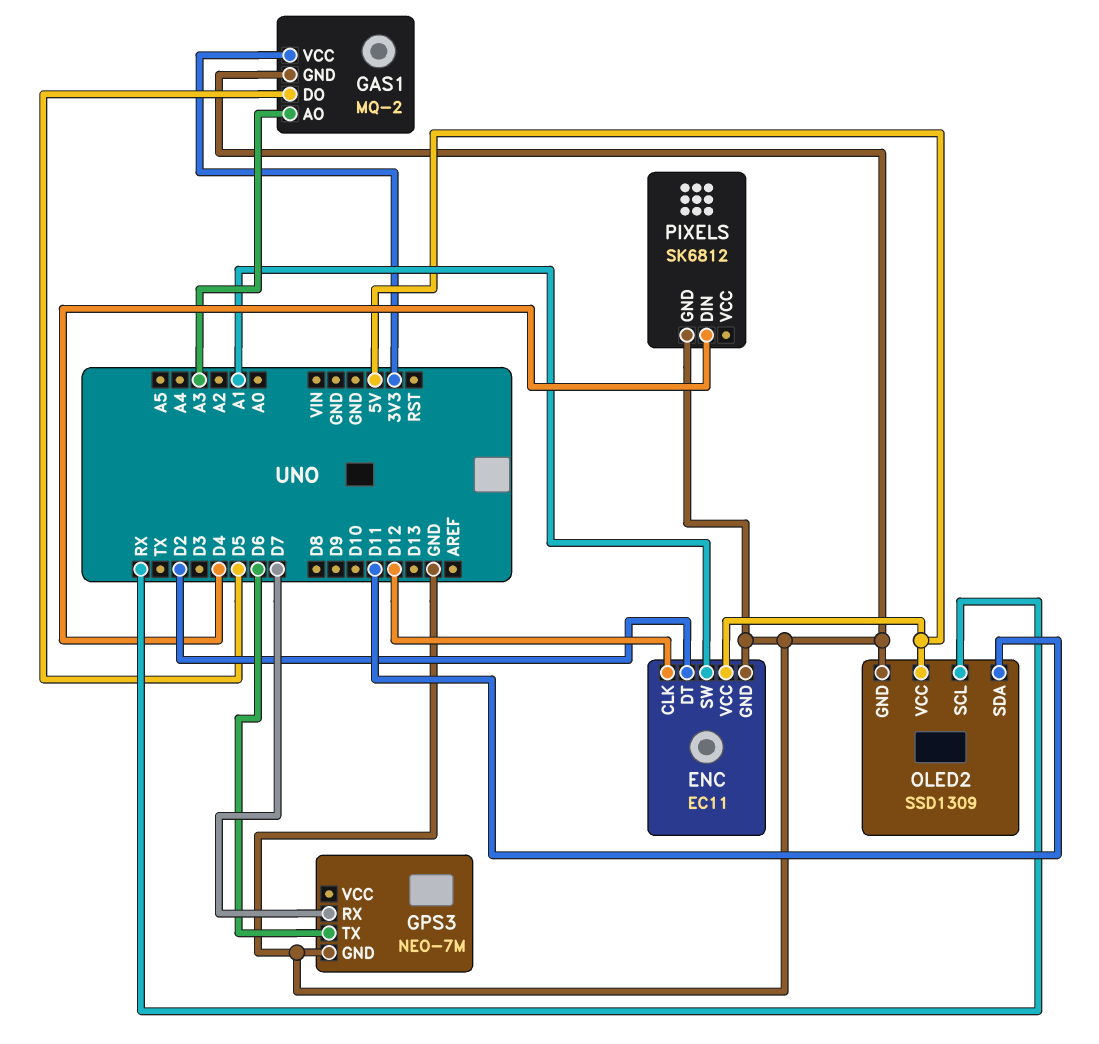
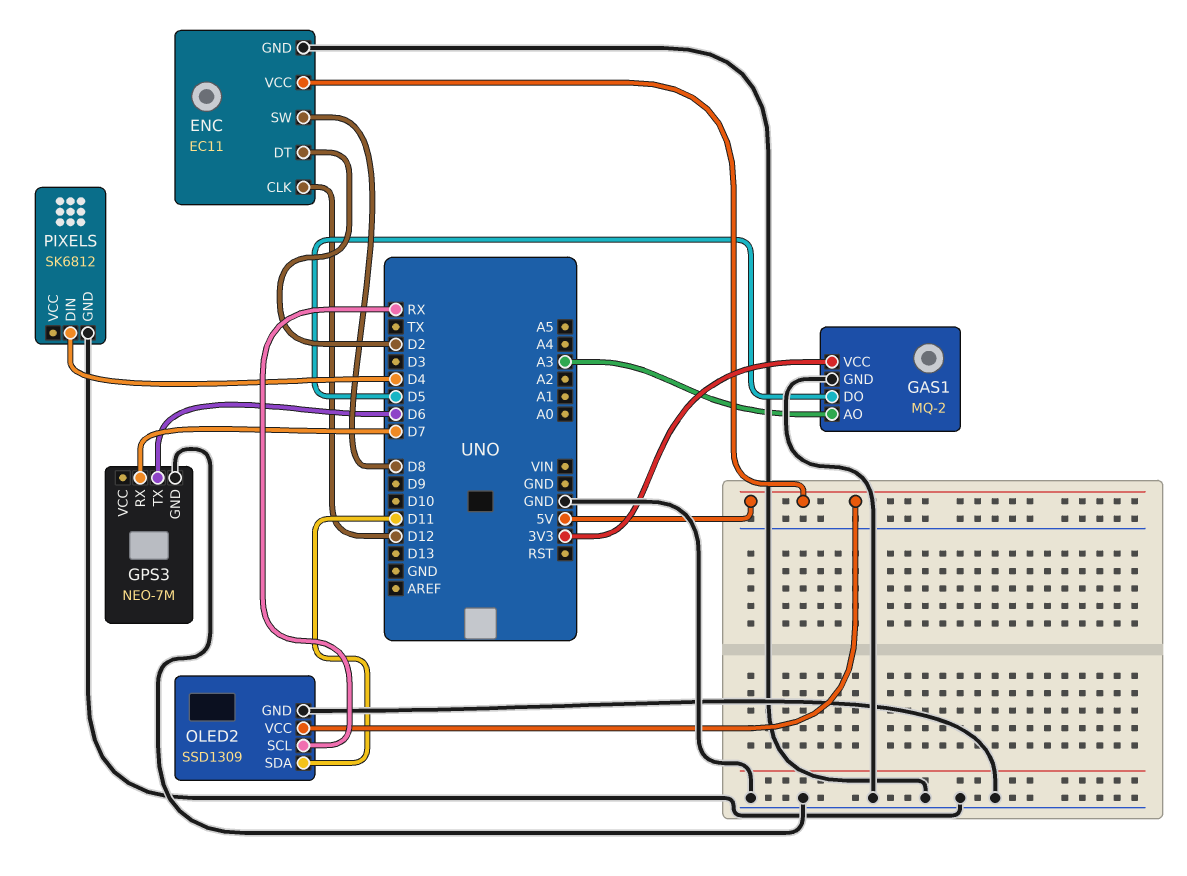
ENC pin SW: A1 -> D8

